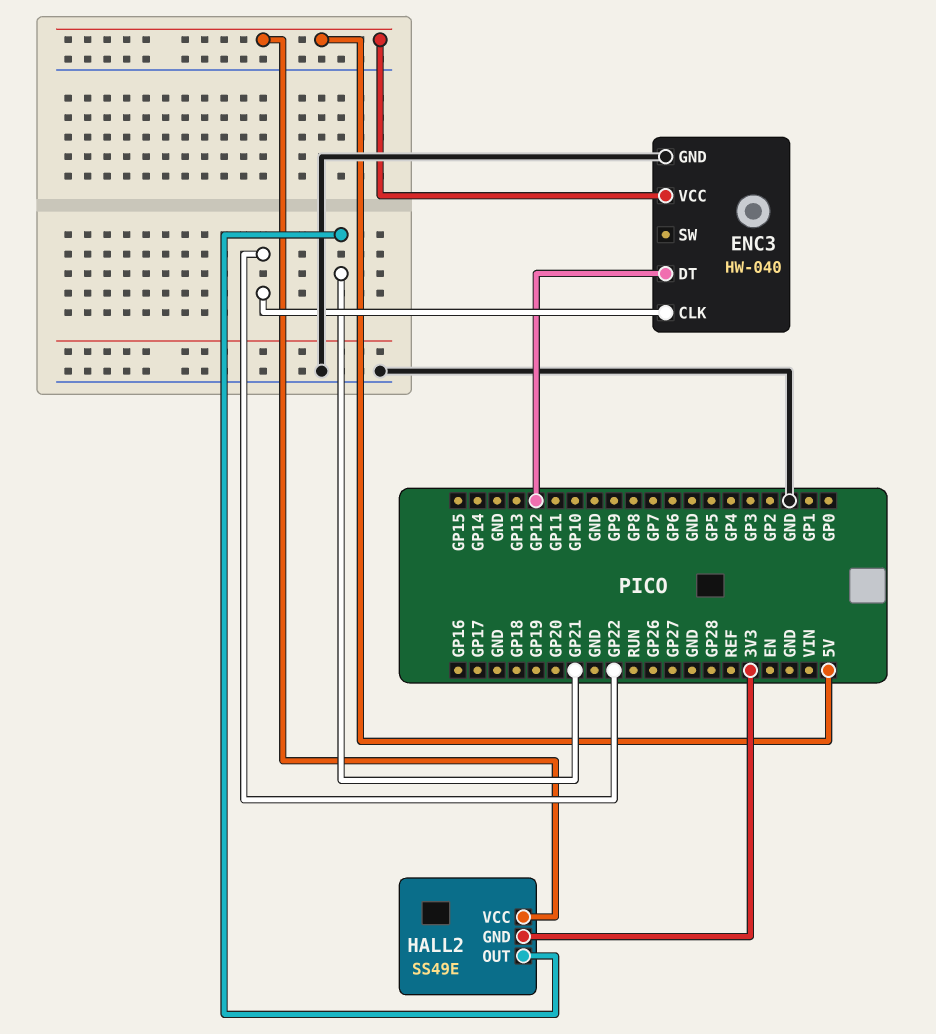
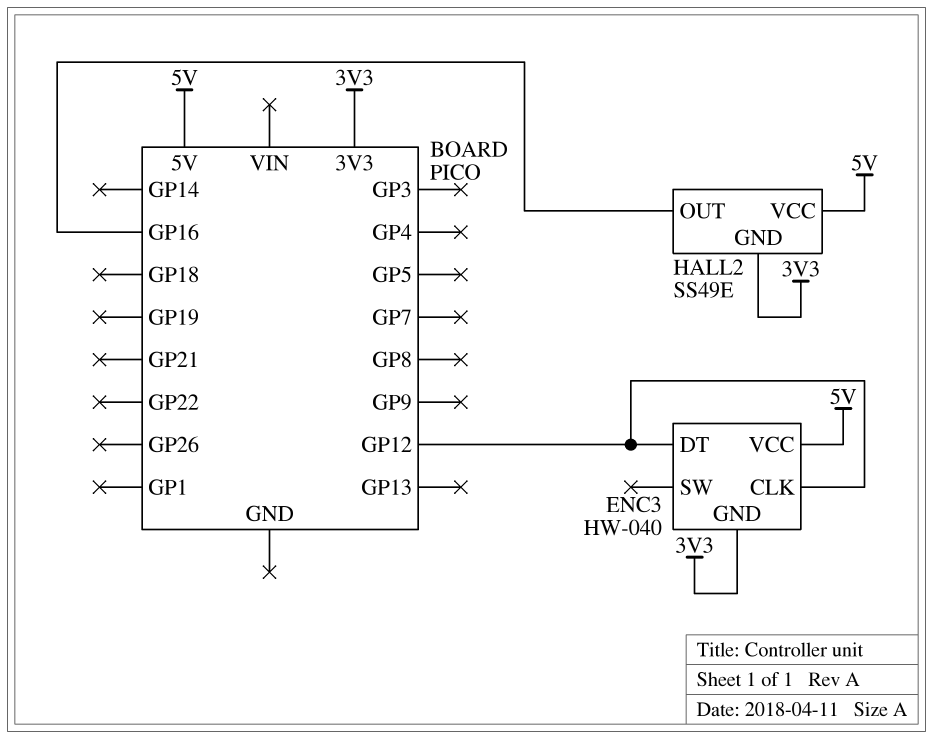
ENC3 pin CLK: GP22 -> GP12
ENC3 pin GND: GND -> 3V3
HALL2 pin OUT: GP21 -> GP16

